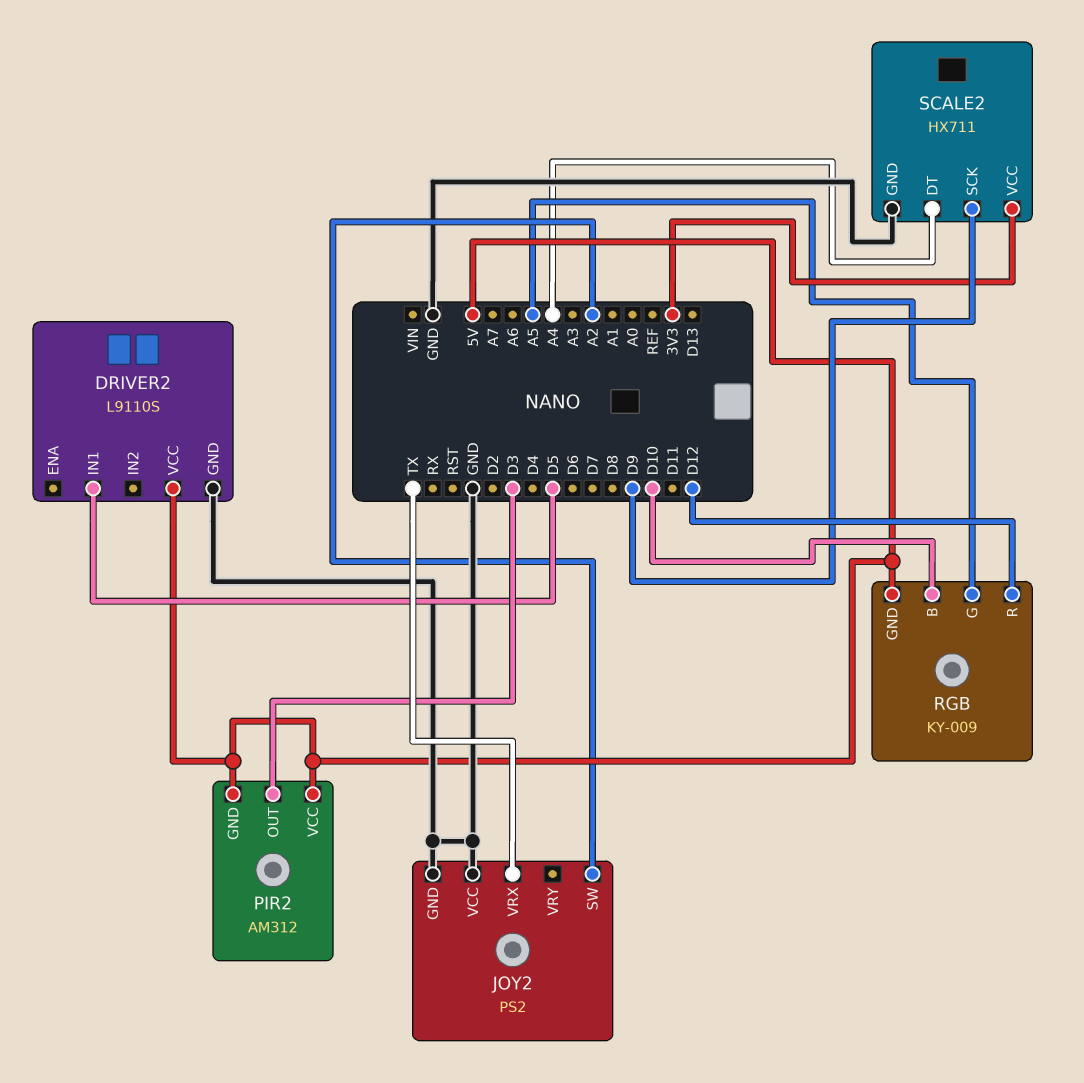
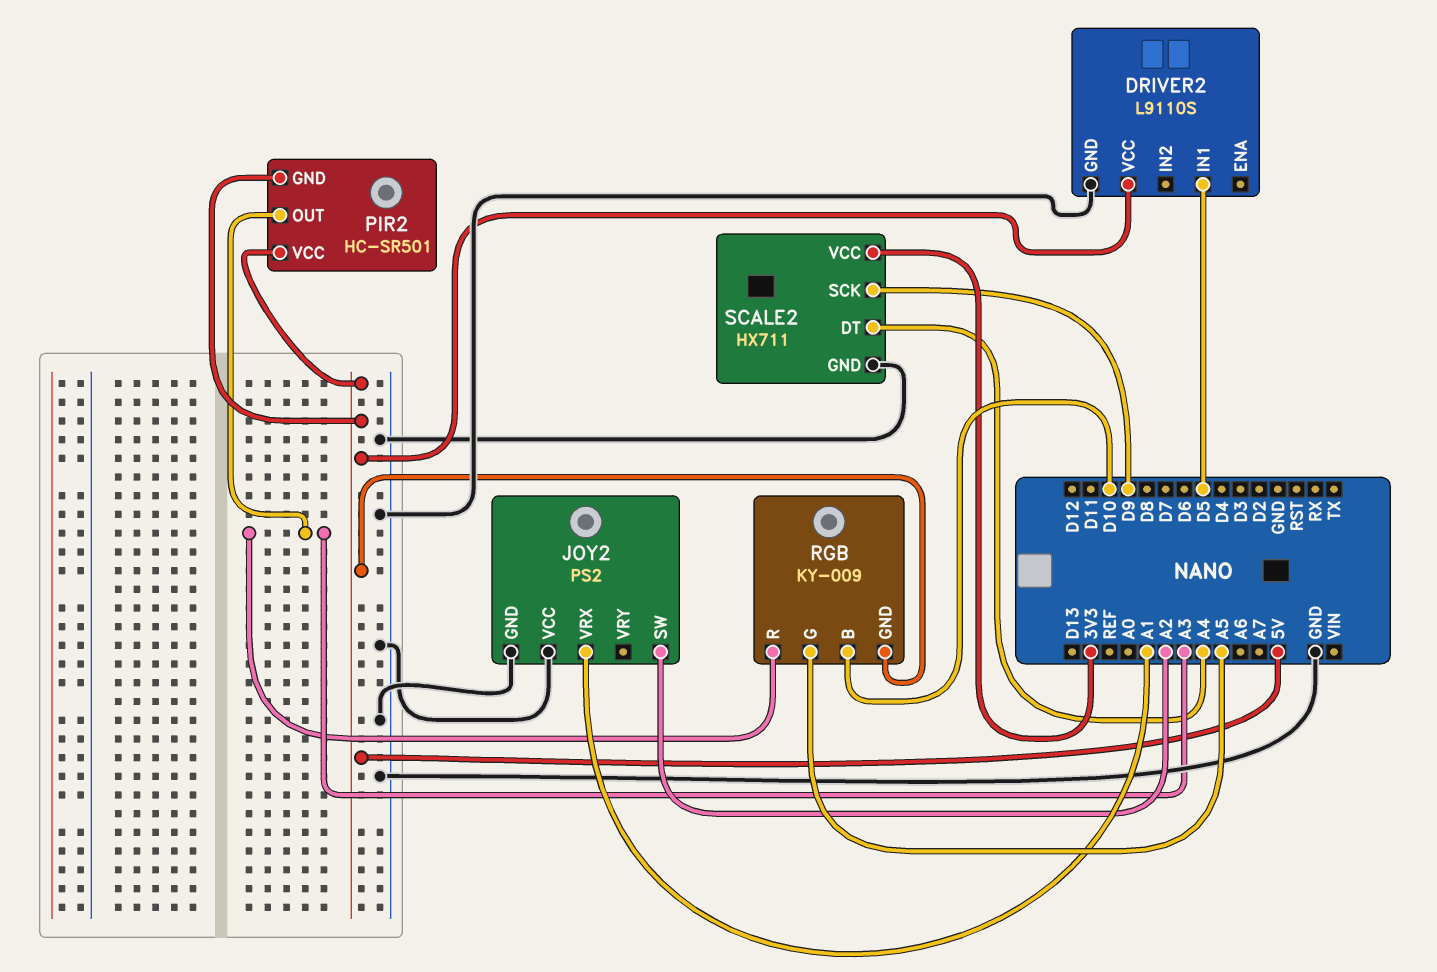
JOY2 pin VRX: TX -> A1
PIR2: AM312 -> HC-SR501
PIR2 pin OUT: D3 -> A3
RGB pin R: D12 -> A3

